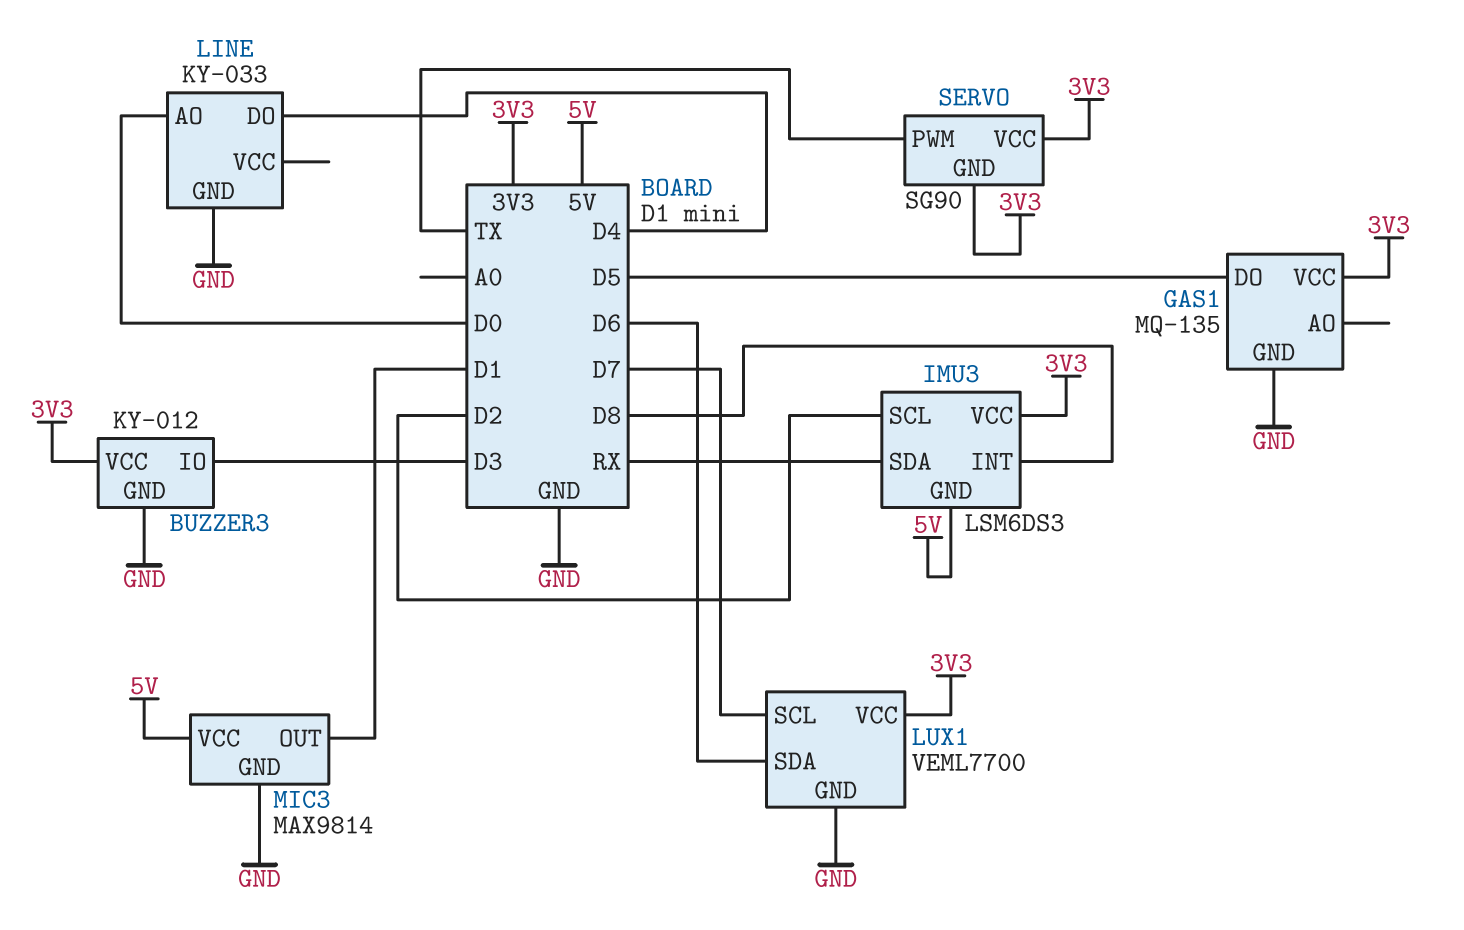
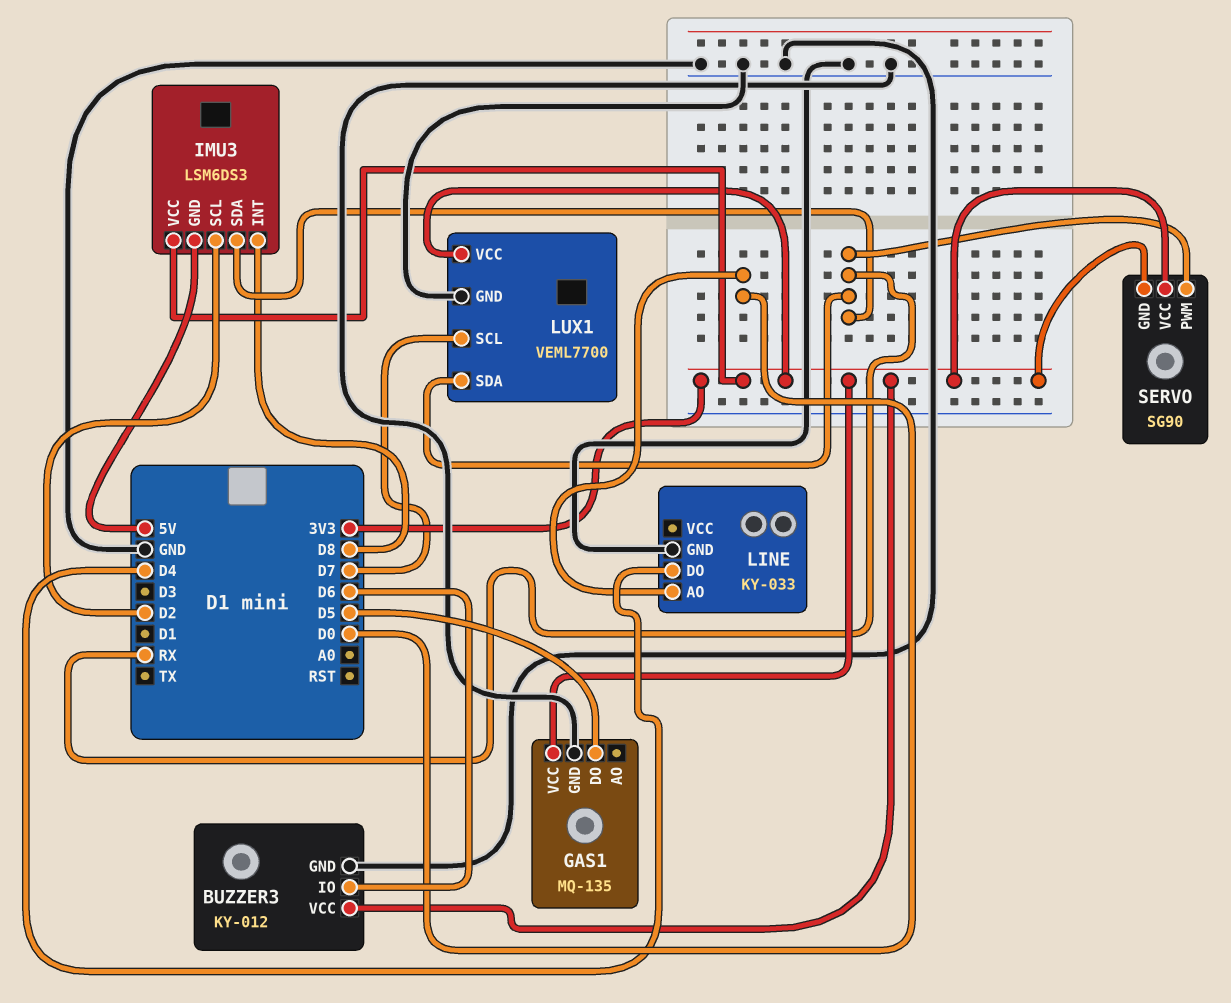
BUZZER3 pin IO: D3 -> D6
LUX1 pin SDA: D6 -> RX
MIC3: MAX9814 -> none
MIC3 pin GND: GND -> none
MIC3 pin OUT: D1 -> none
MIC3 pin VCC: 5V -> none
SERVO pin PWM: TX -> RX

